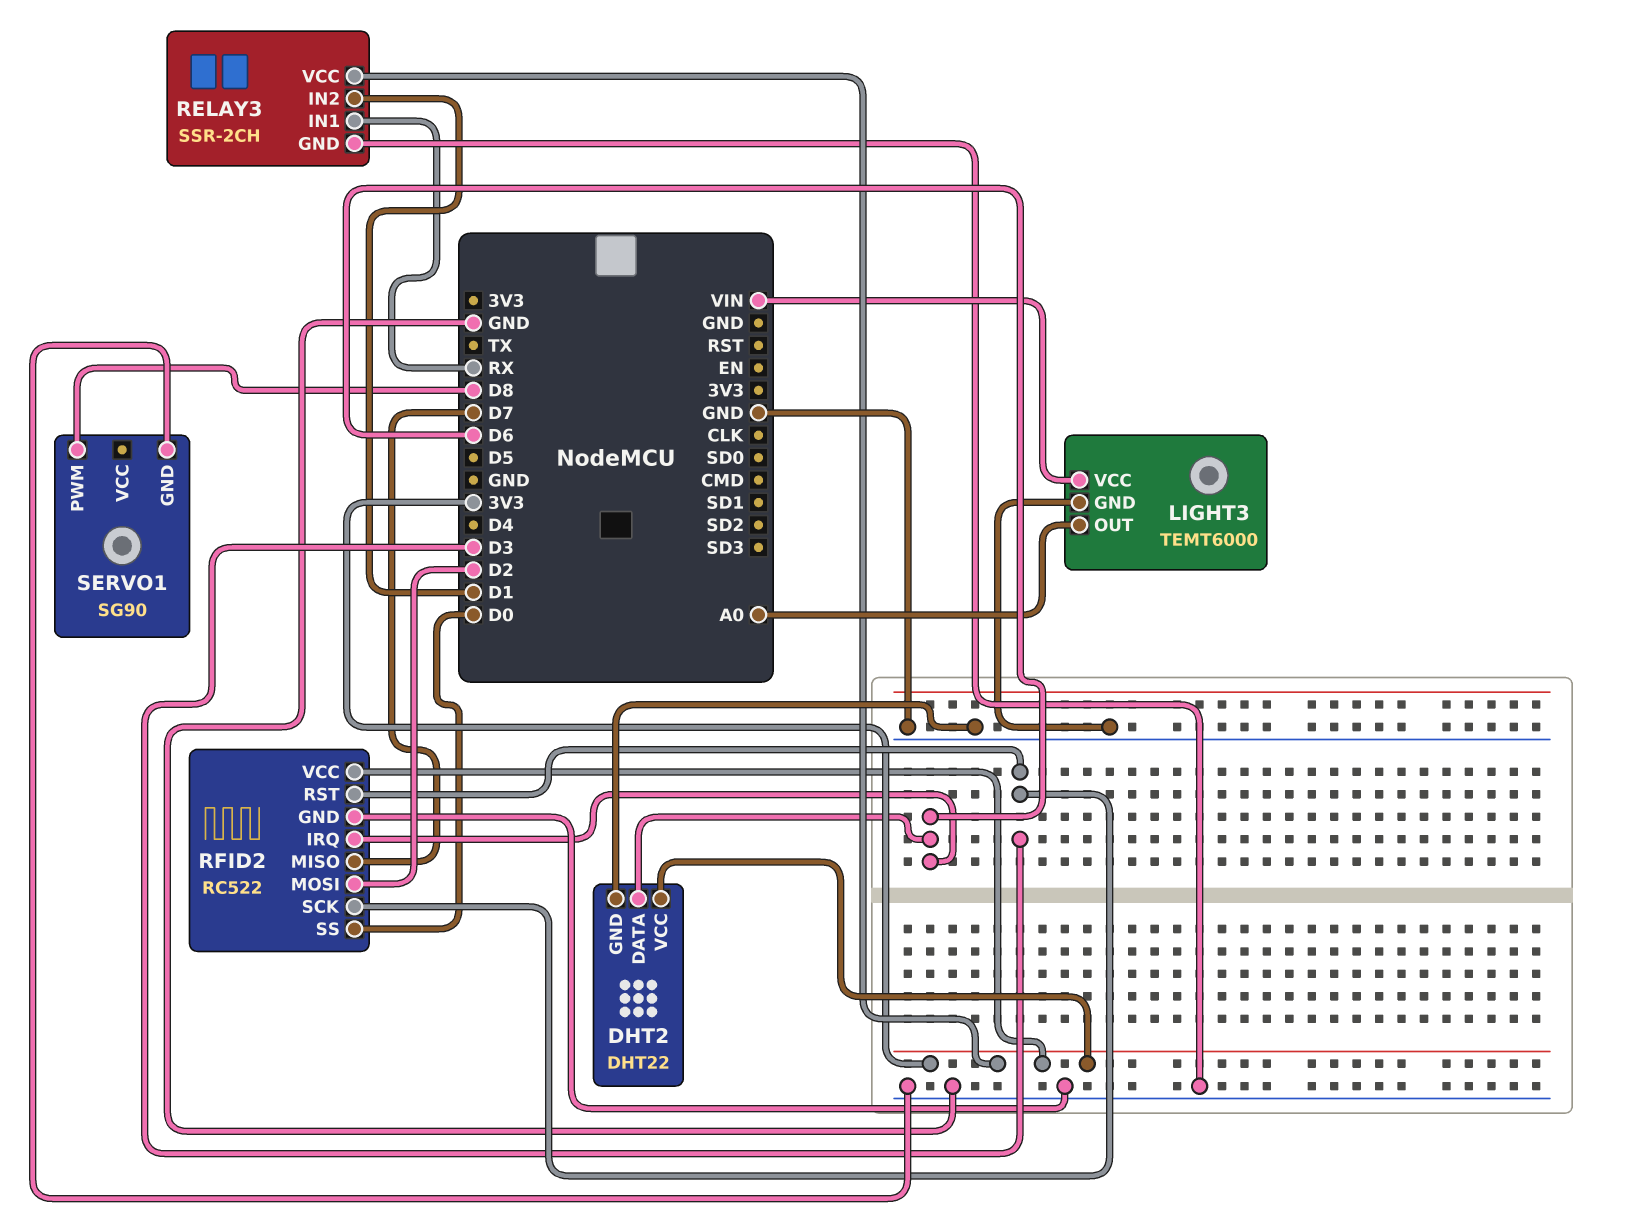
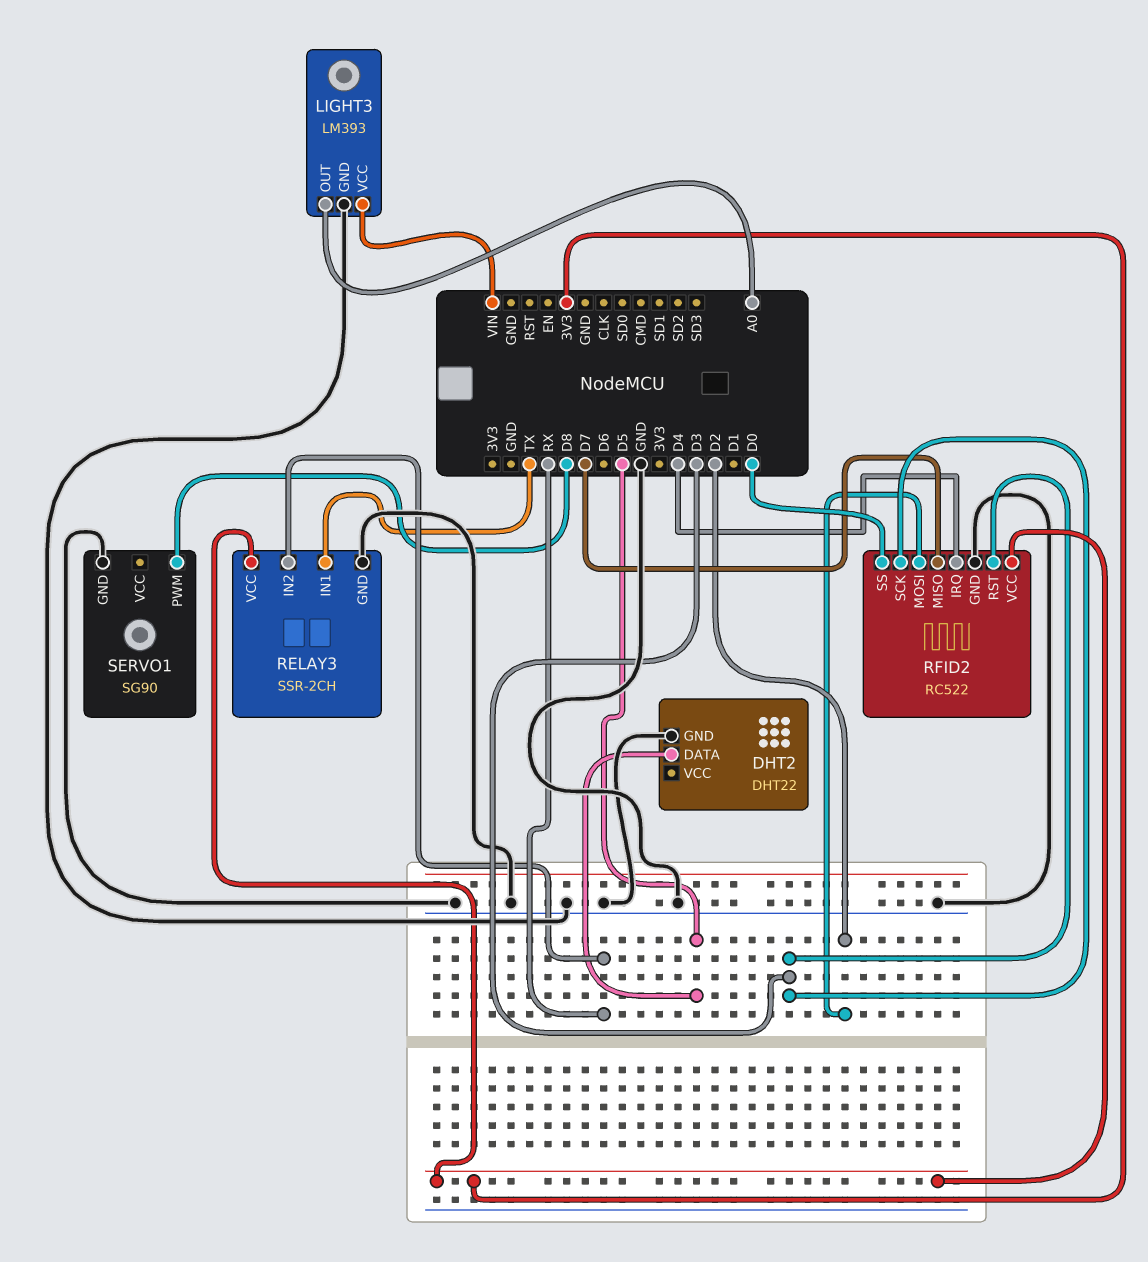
DHT2 pin DATA: D6 -> D5
DHT2 pin VCC: 3V3 -> none
LIGHT3: TEMT6000 -> LM393
RELAY3 pin IN1: RX -> TX
RELAY3 pin IN2: D1 -> RX
RFID2 pin IRQ: D6 -> D4

